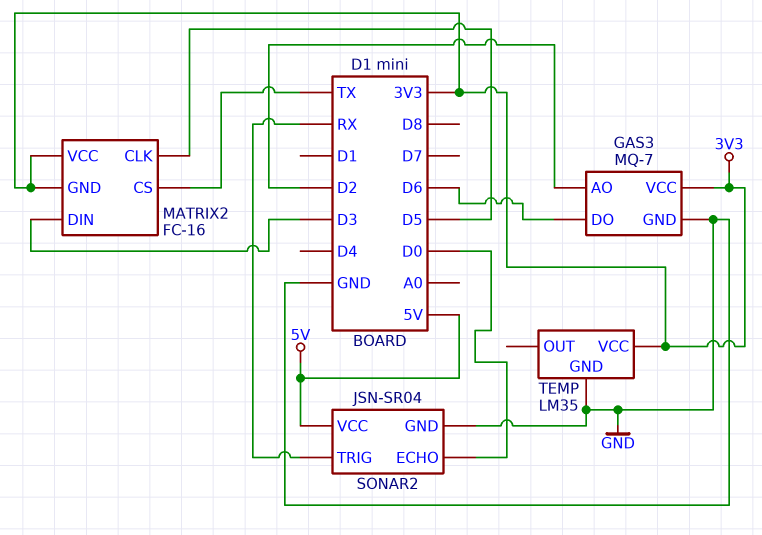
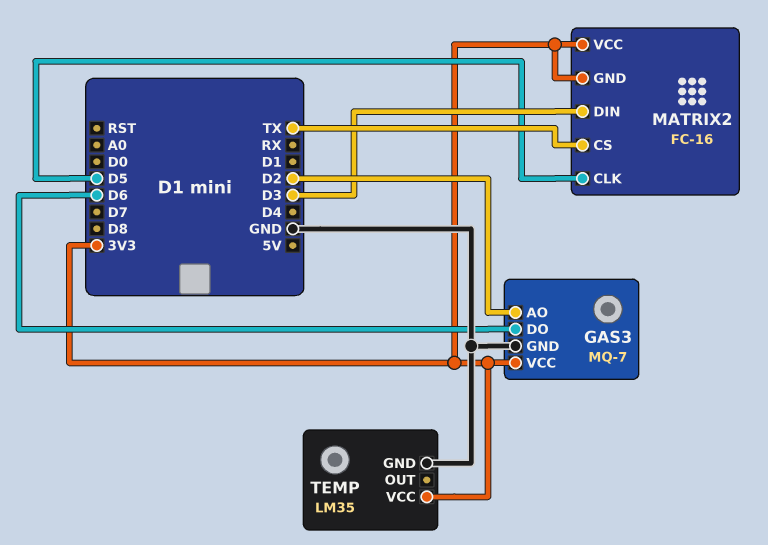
SONAR2: JSN-SR04 -> none
SONAR2 pin ECHO: D0 -> none
SONAR2 pin GND: GND -> none
SONAR2 pin TRIG: RX -> none
SONAR2 pin VCC: 5V -> none

